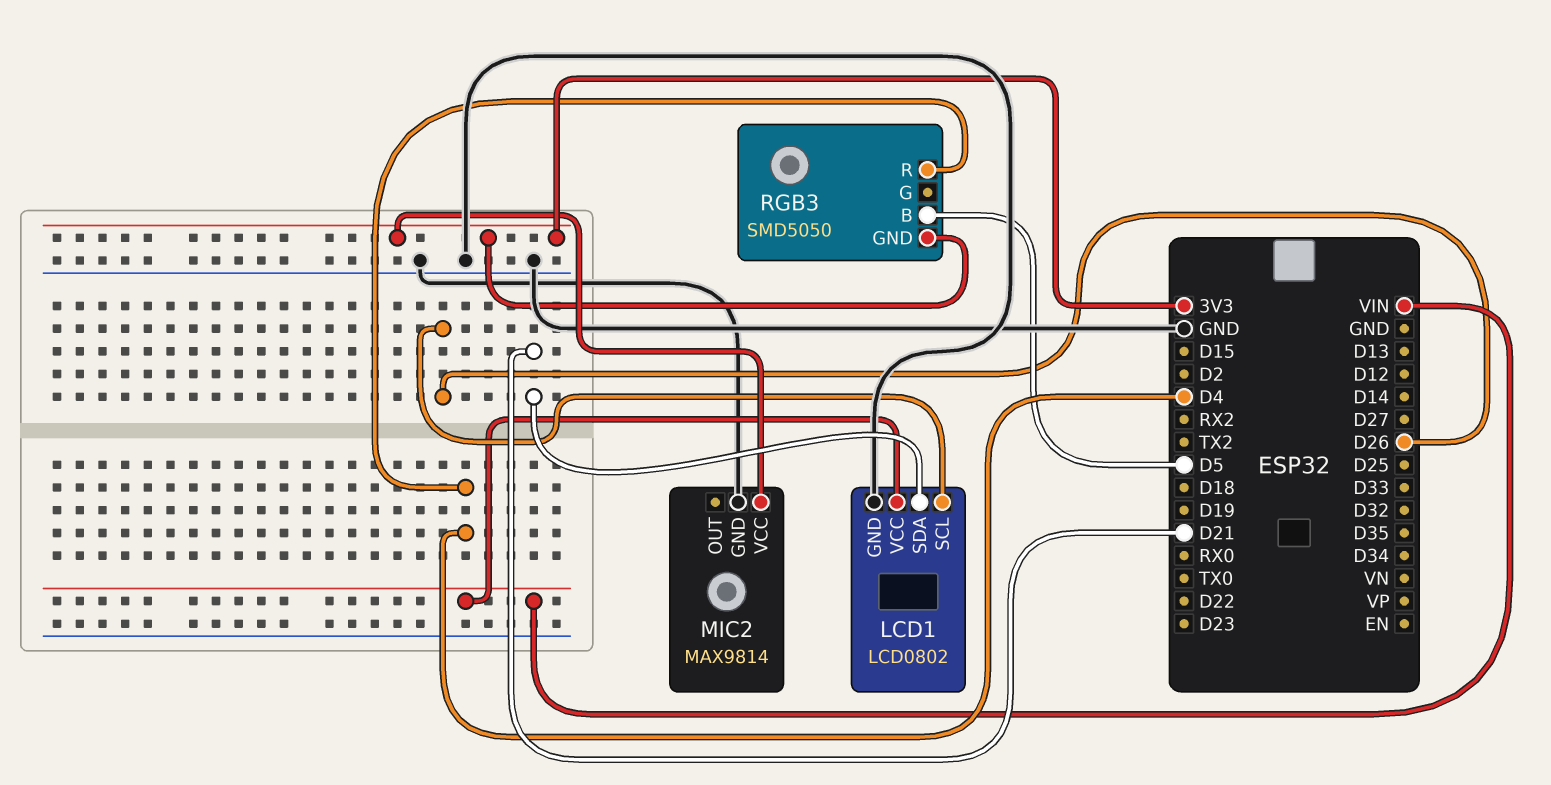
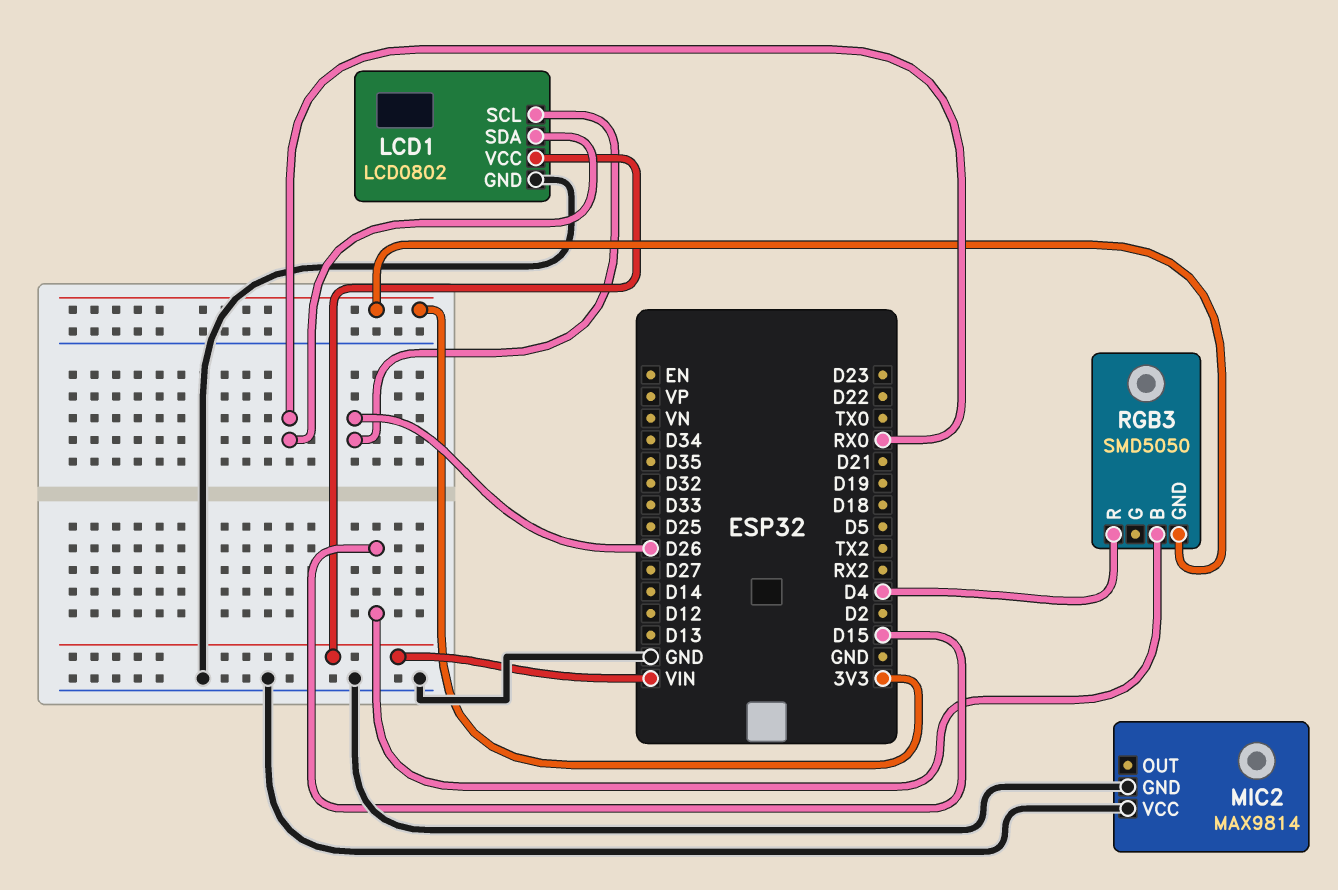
LCD1 pin SDA: D21 -> RX0
MIC2 pin VCC: 3V3 -> GND
RGB3 pin B: D5 -> D15

